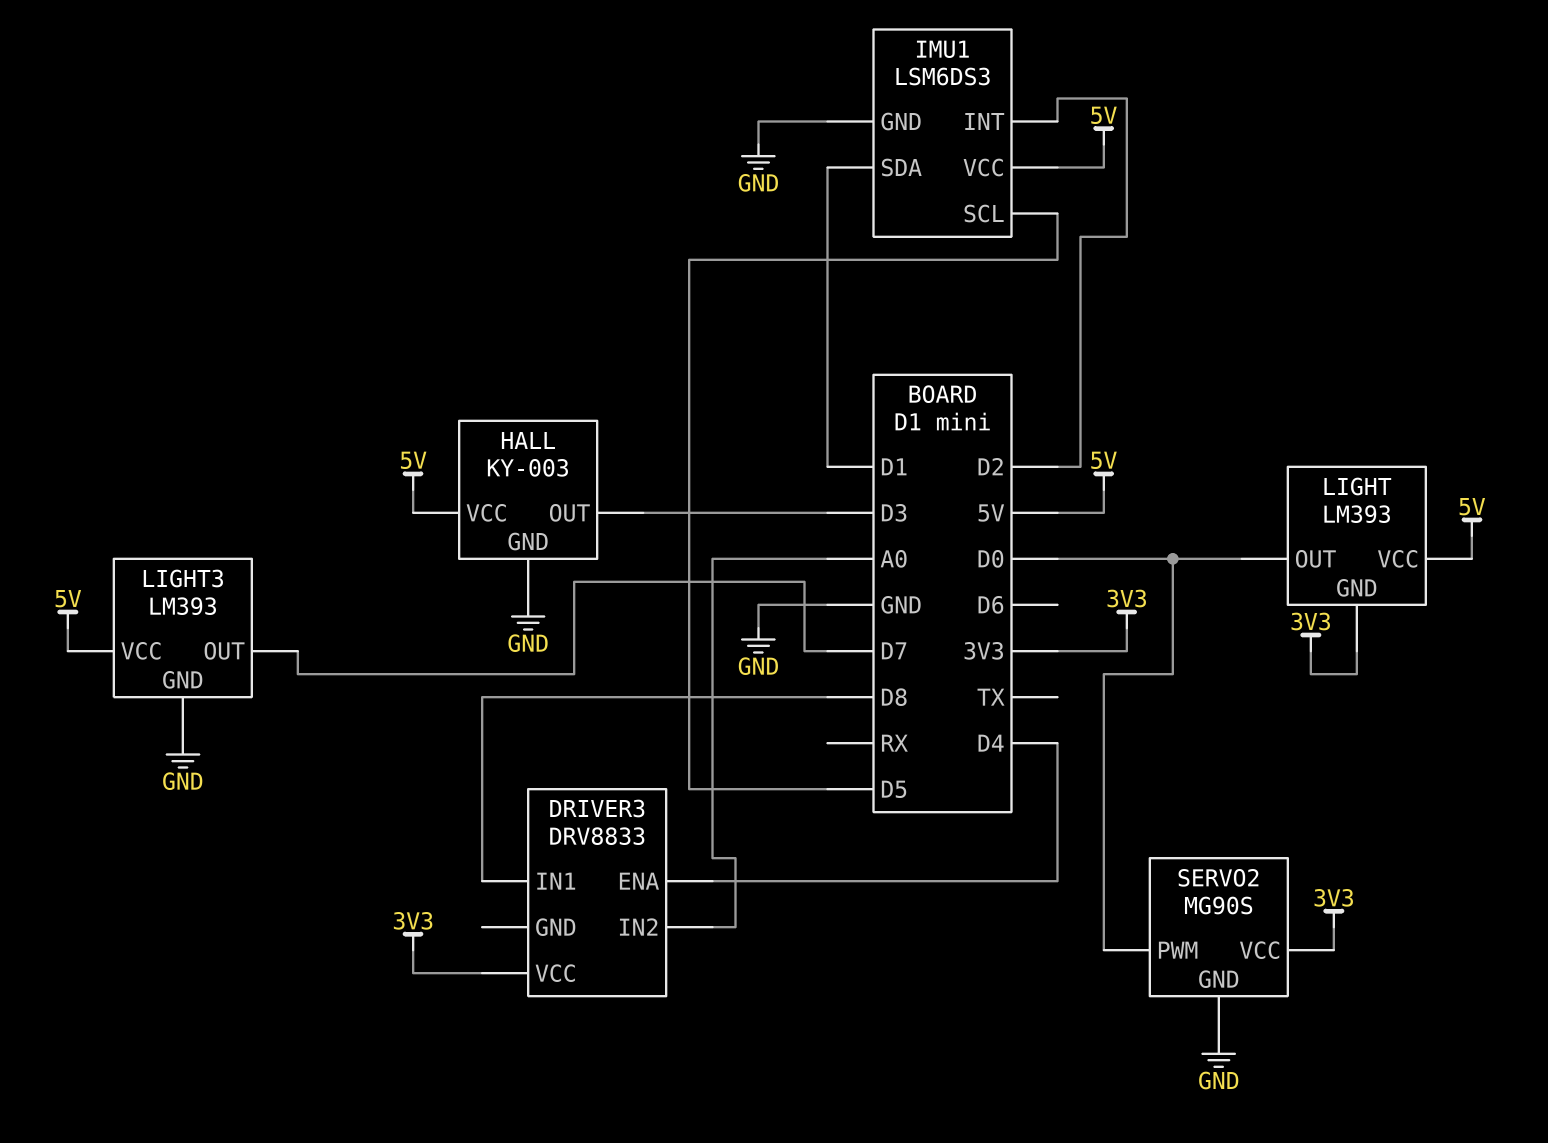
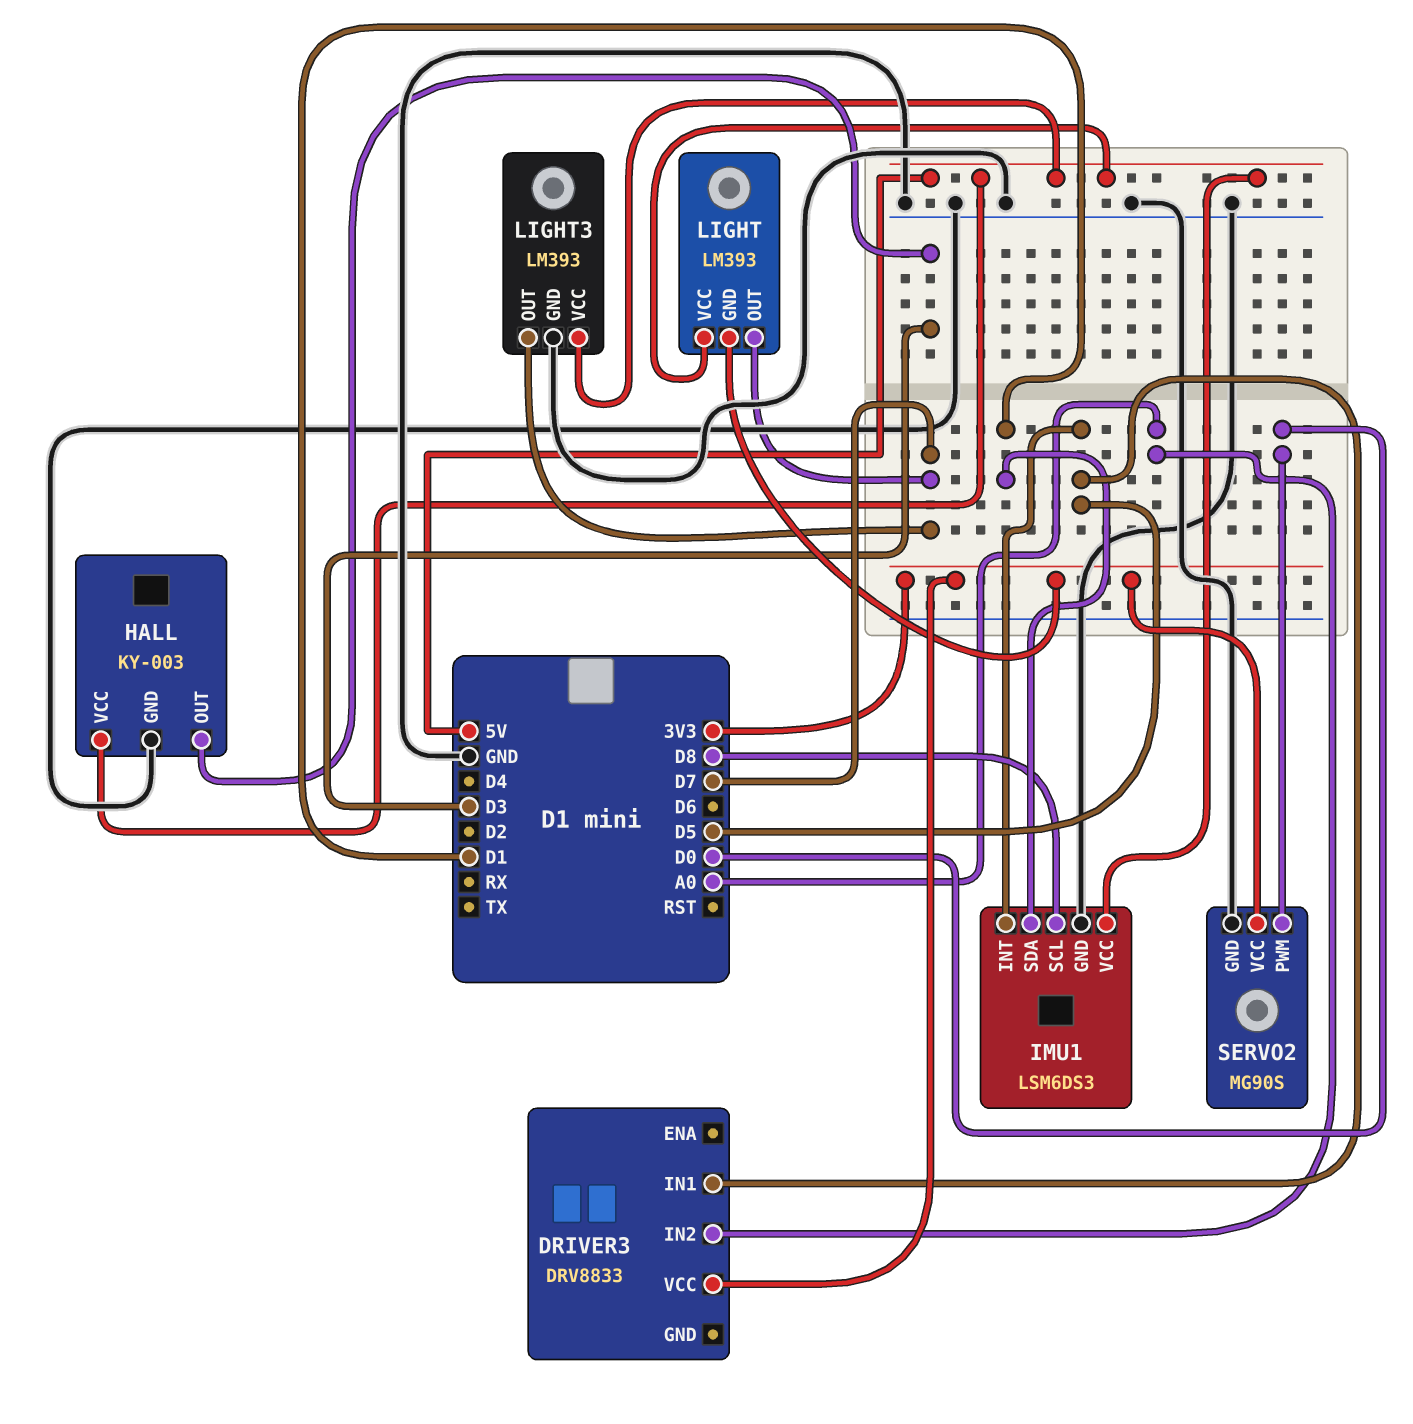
DRIVER3 pin ENA: D4 -> none
DRIVER3 pin IN1: D8 -> D5
IMU1 pin INT: D2 -> D5
IMU1 pin SCL: D5 -> D8
LIGHT pin OUT: D0 -> D7

